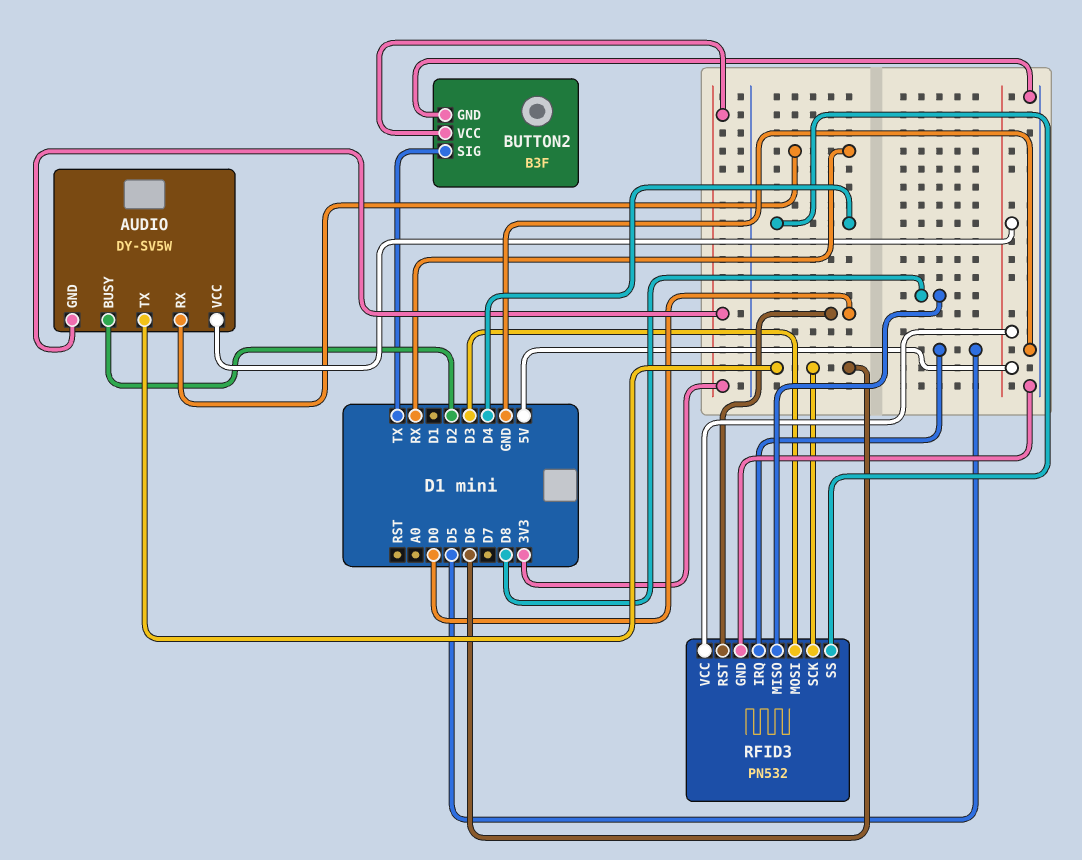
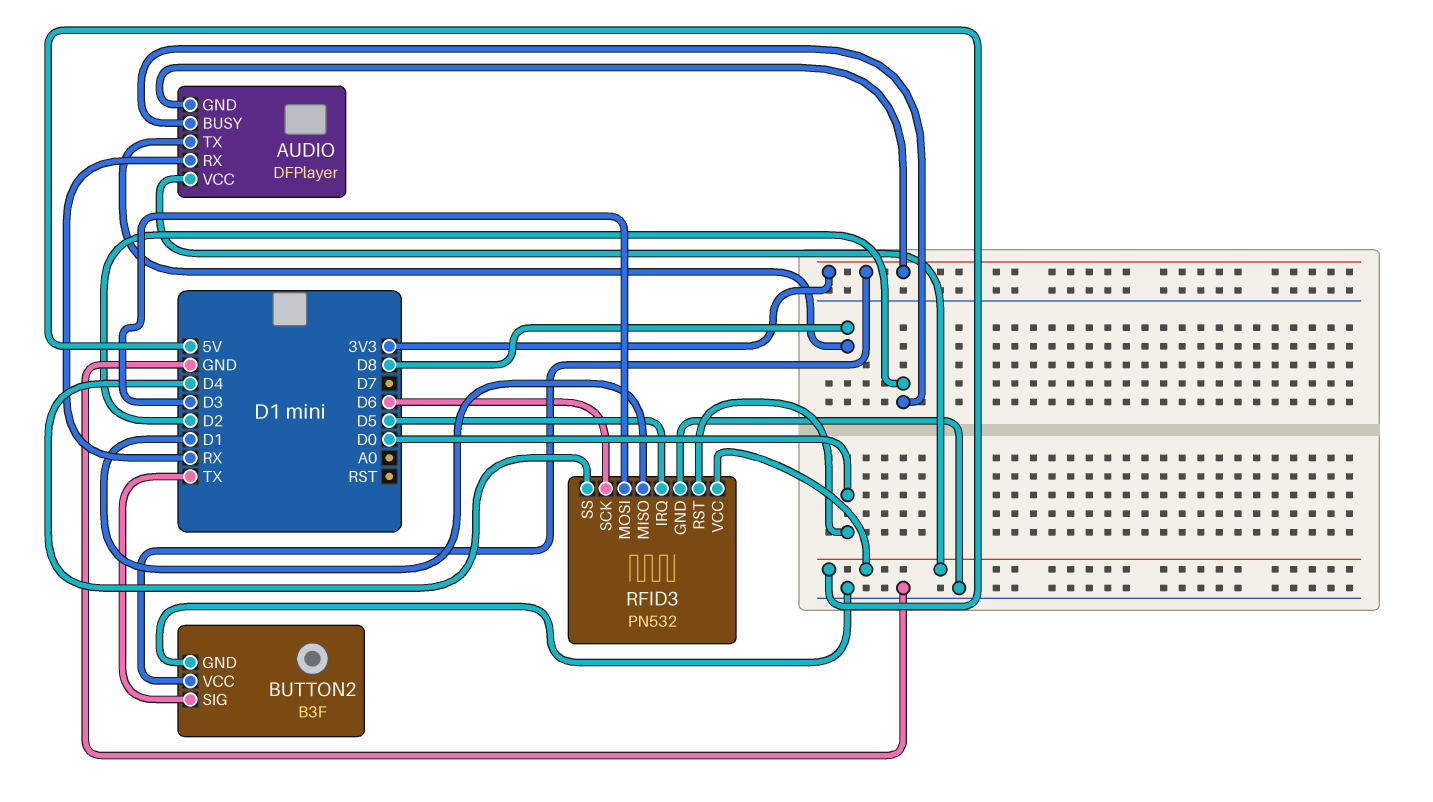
AUDIO: DY-SV5W -> DFPlayer
AUDIO pin TX: D6 -> D8
RFID3 pin MISO: D8 -> D1

